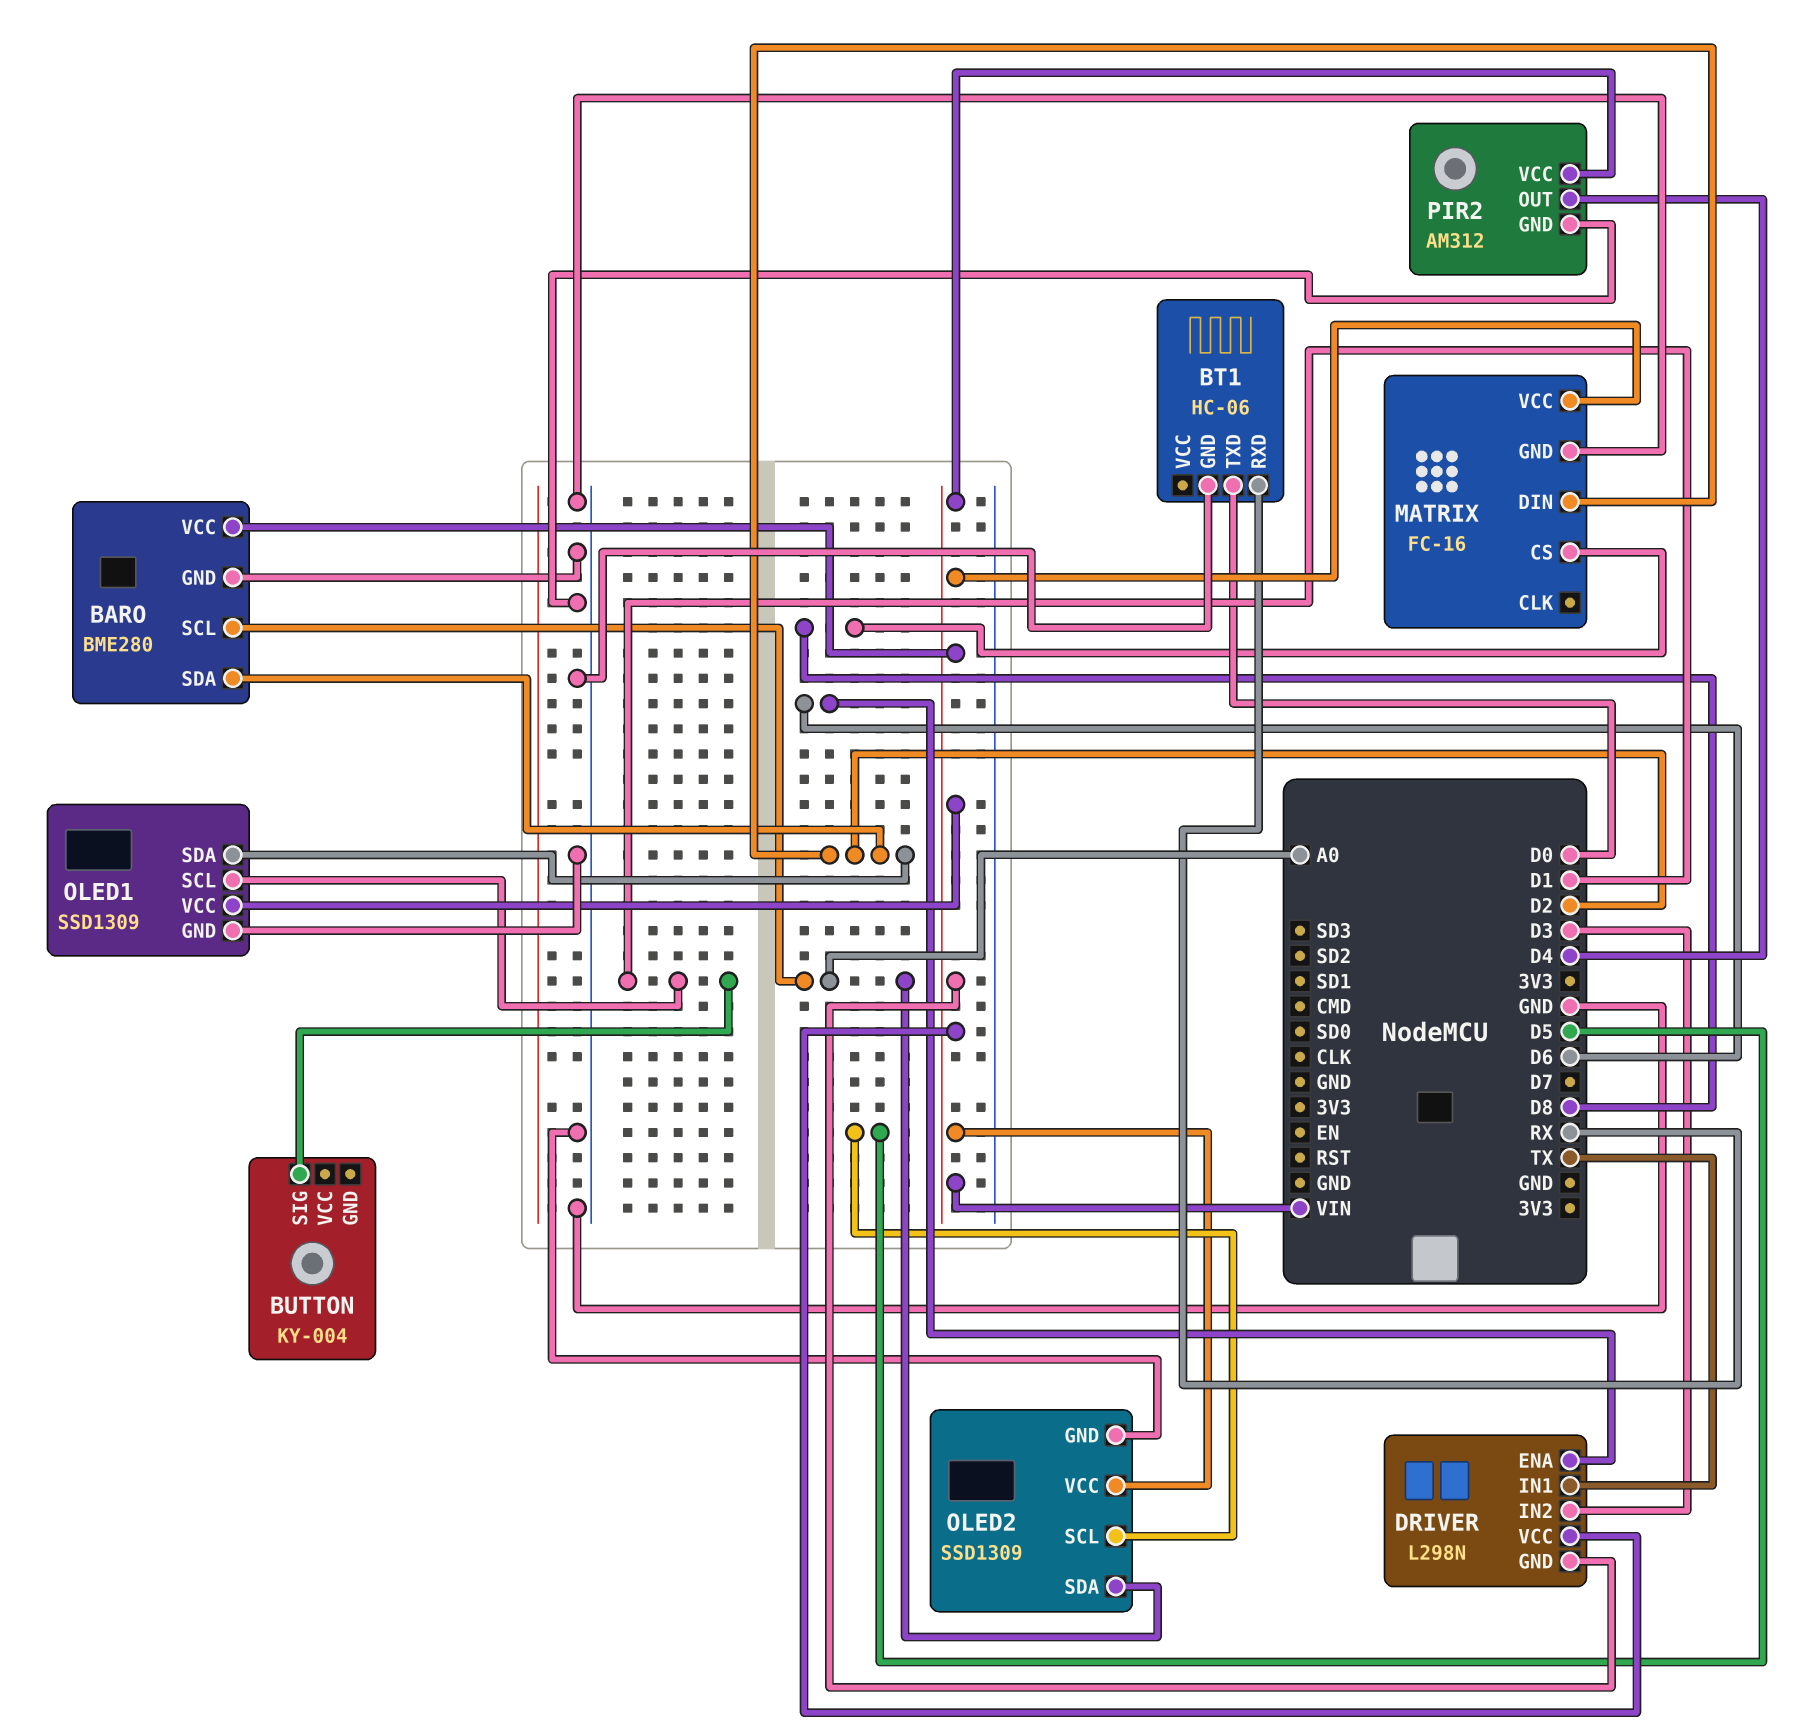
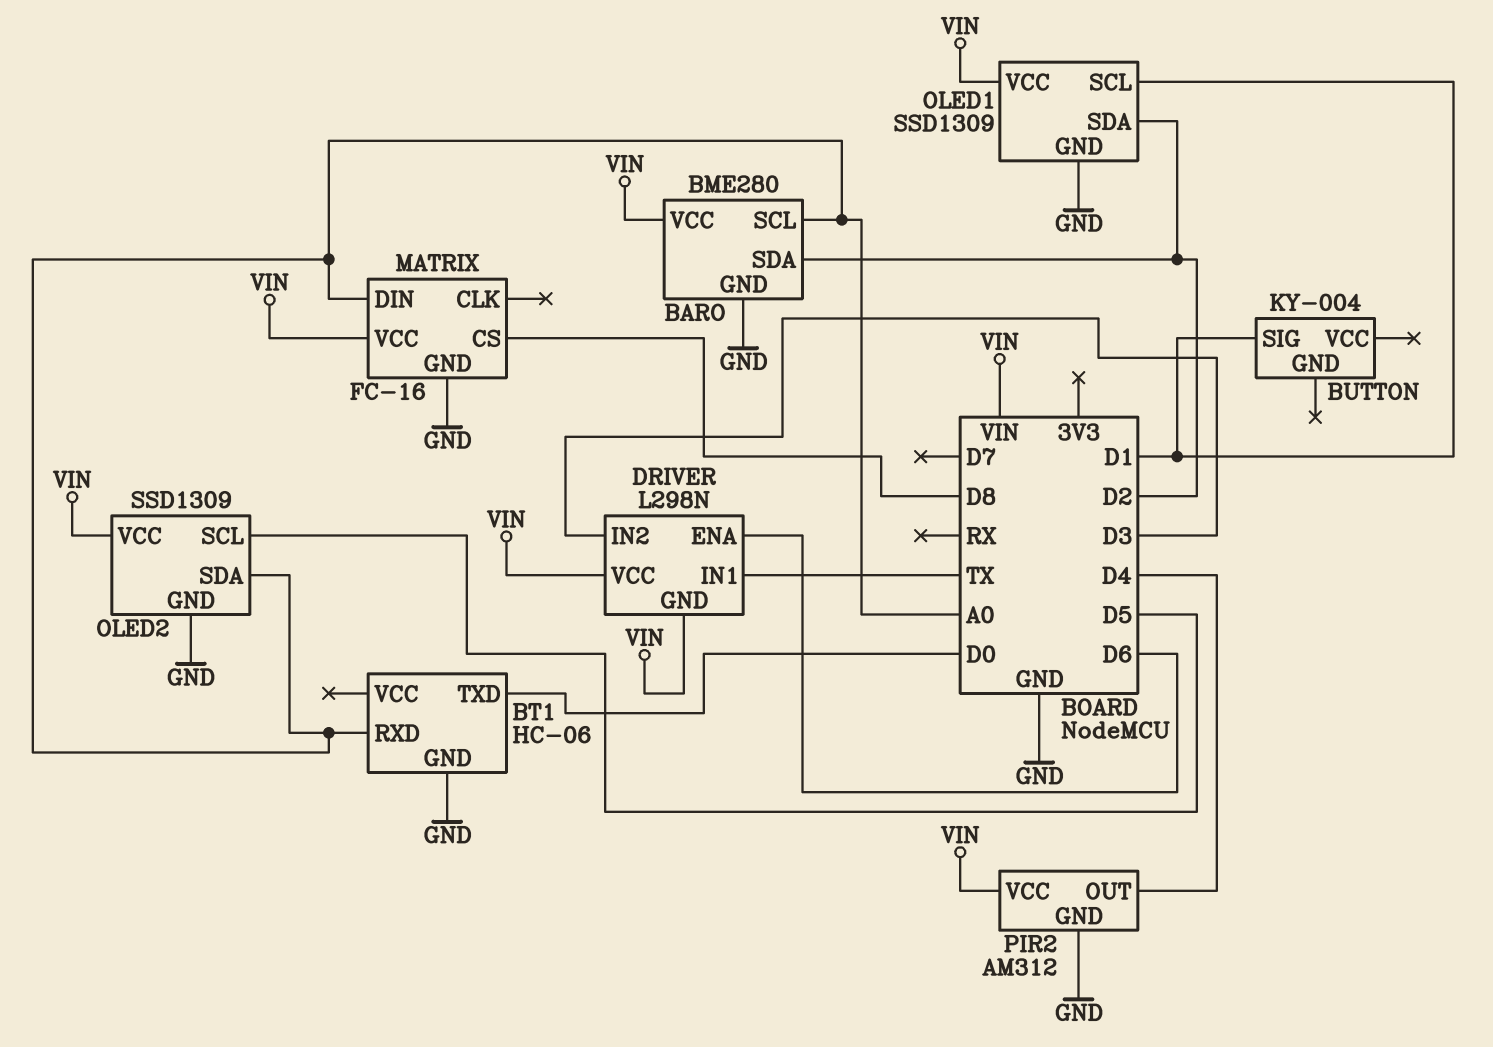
BT1 pin RXD: RX -> A0
MATRIX pin DIN: D2 -> A0

